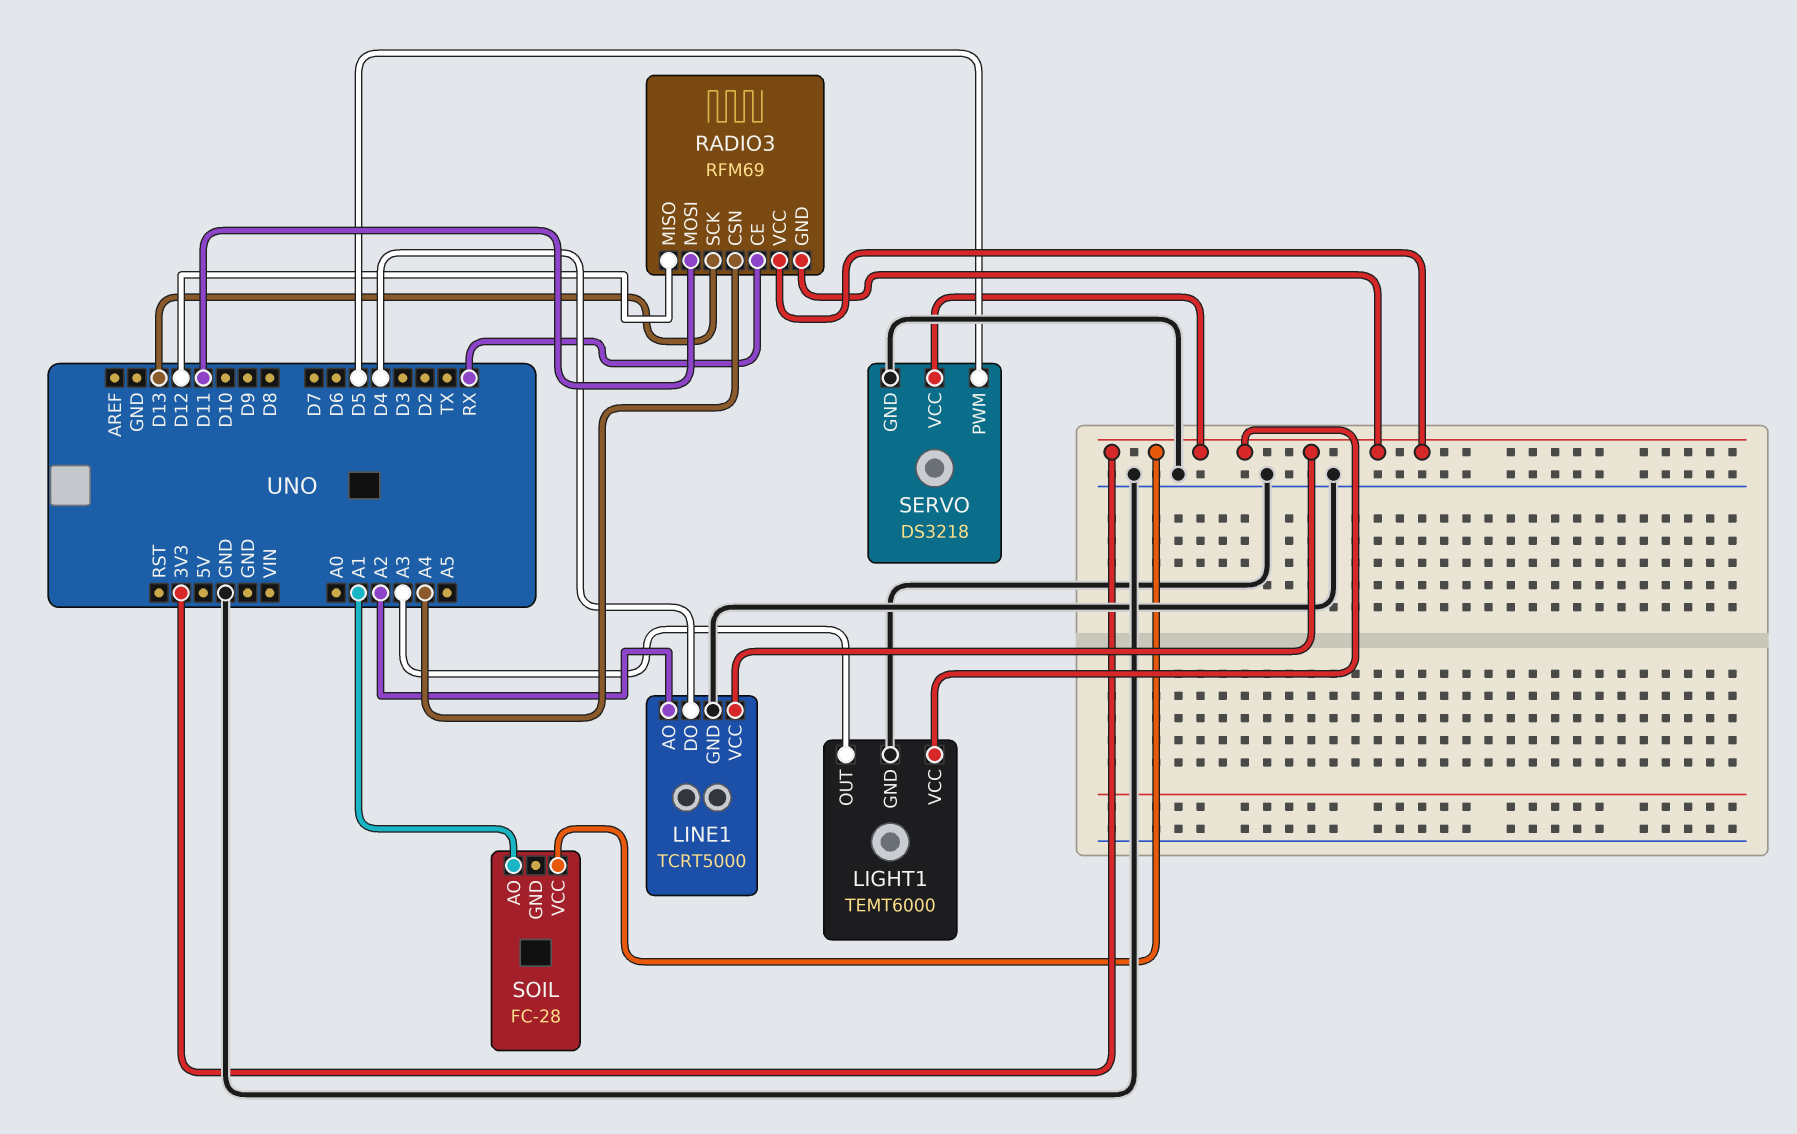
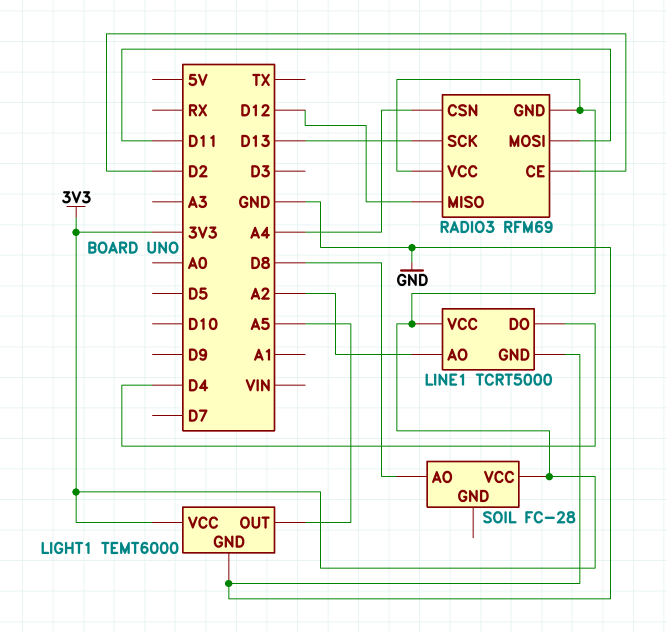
LIGHT1 pin OUT: A3 -> A5
RADIO3 pin CE: RX -> D2
SERVO: DS3218 -> none
SERVO pin GND: GND -> none
SERVO pin PWM: D5 -> none
SERVO pin VCC: 3V3 -> none
SOIL pin AO: A1 -> D8

